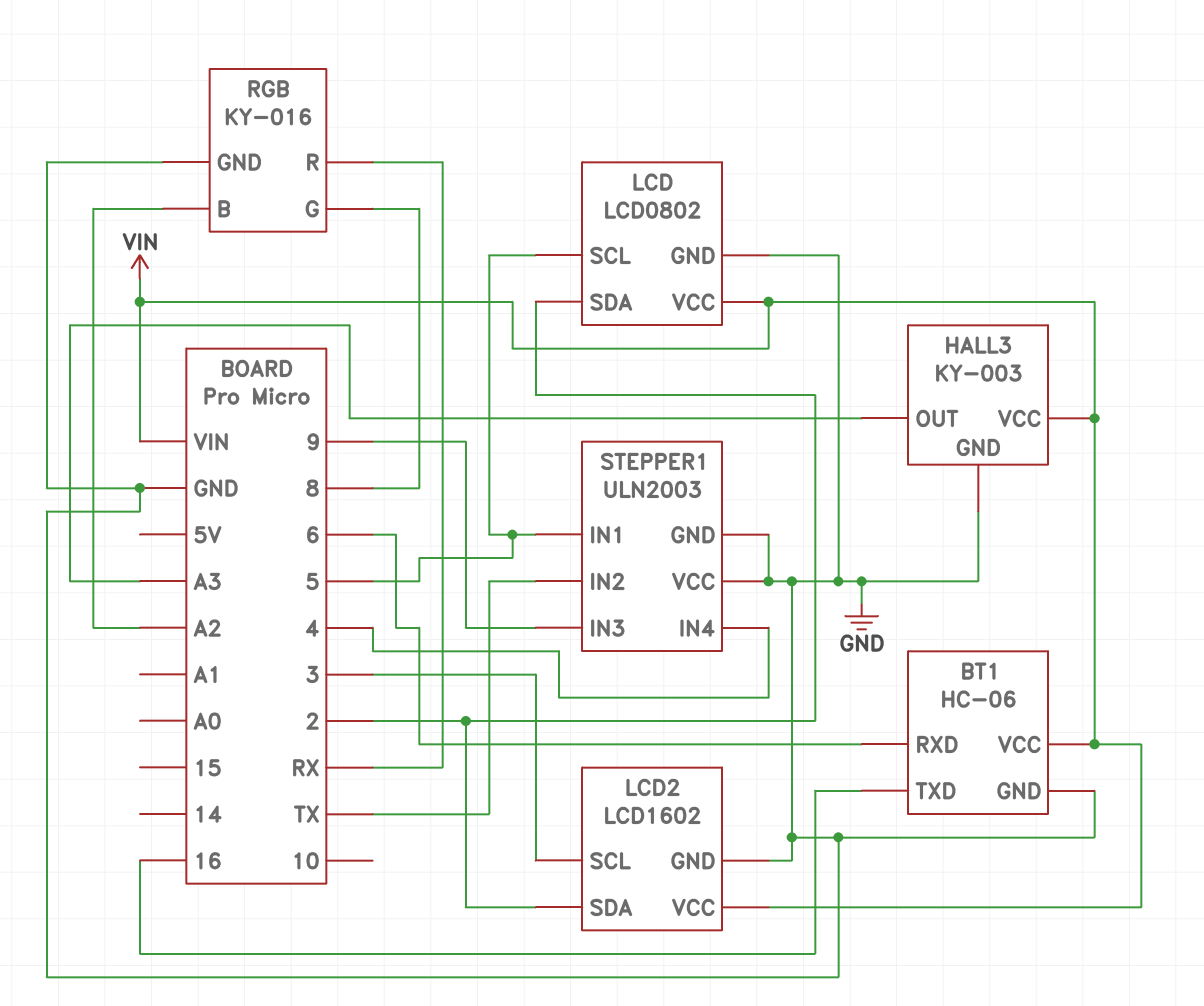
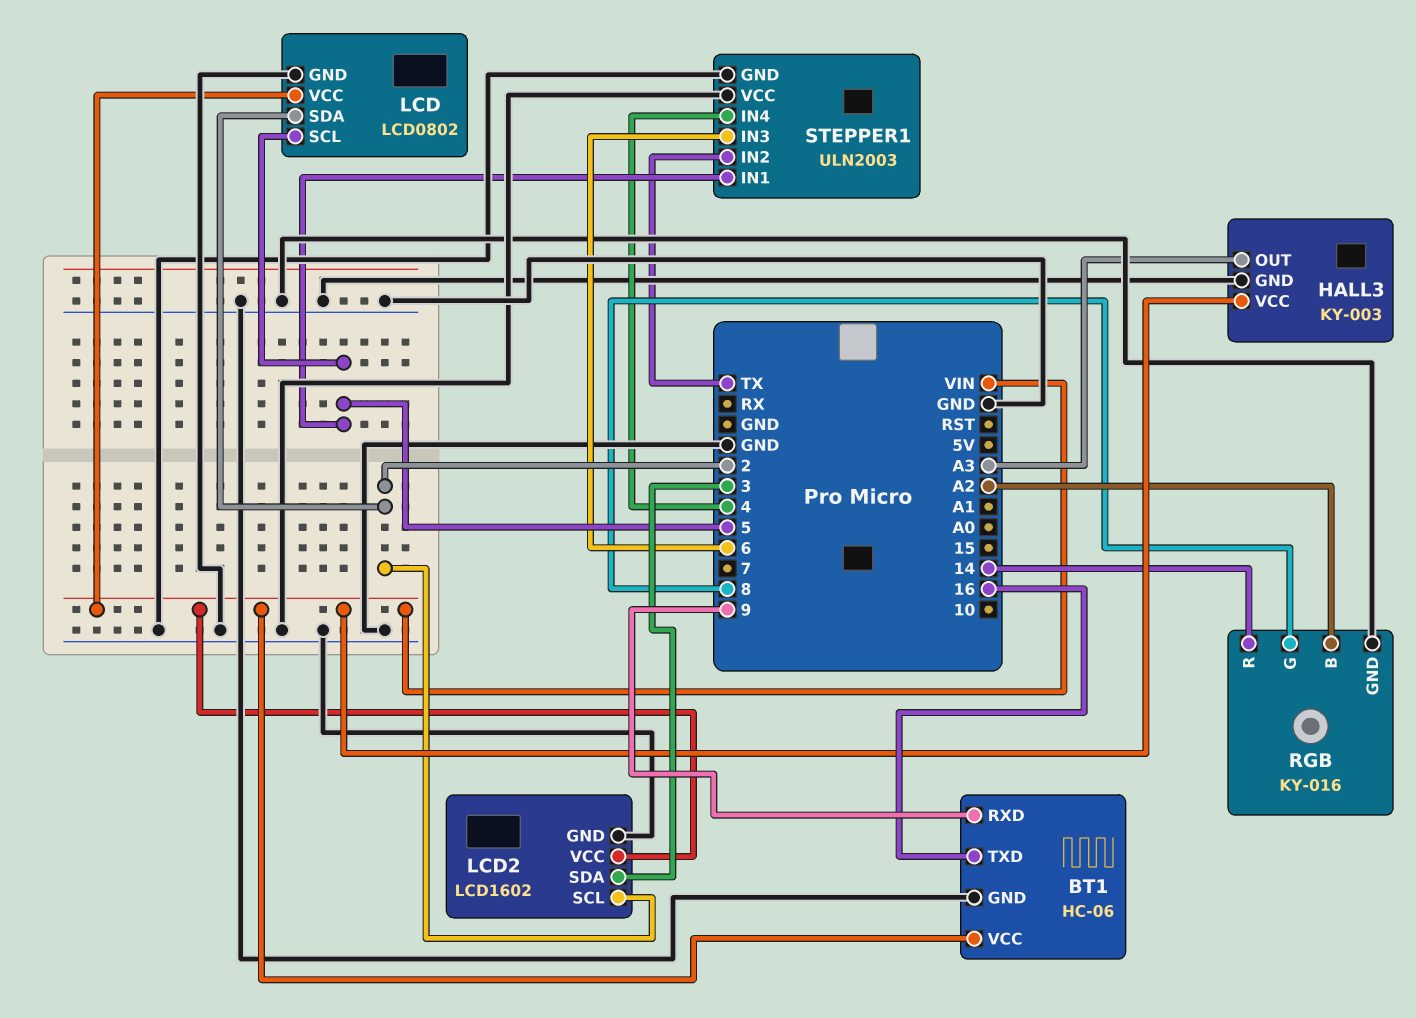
BT1 pin RXD: 6 -> 9
LCD2 pin SCL: 3 -> 2
LCD2 pin SDA: 2 -> 3
RGB pin R: RX -> 14
STEPPER1 pin IN3: 9 -> 6

